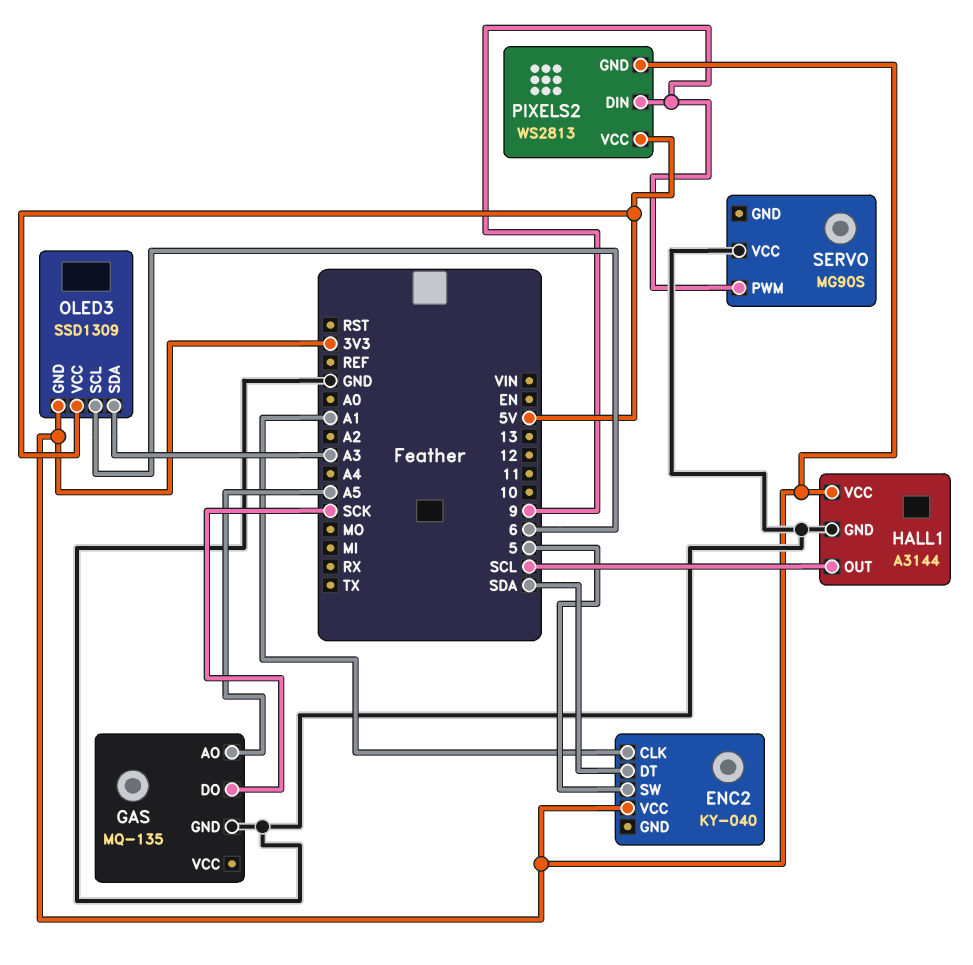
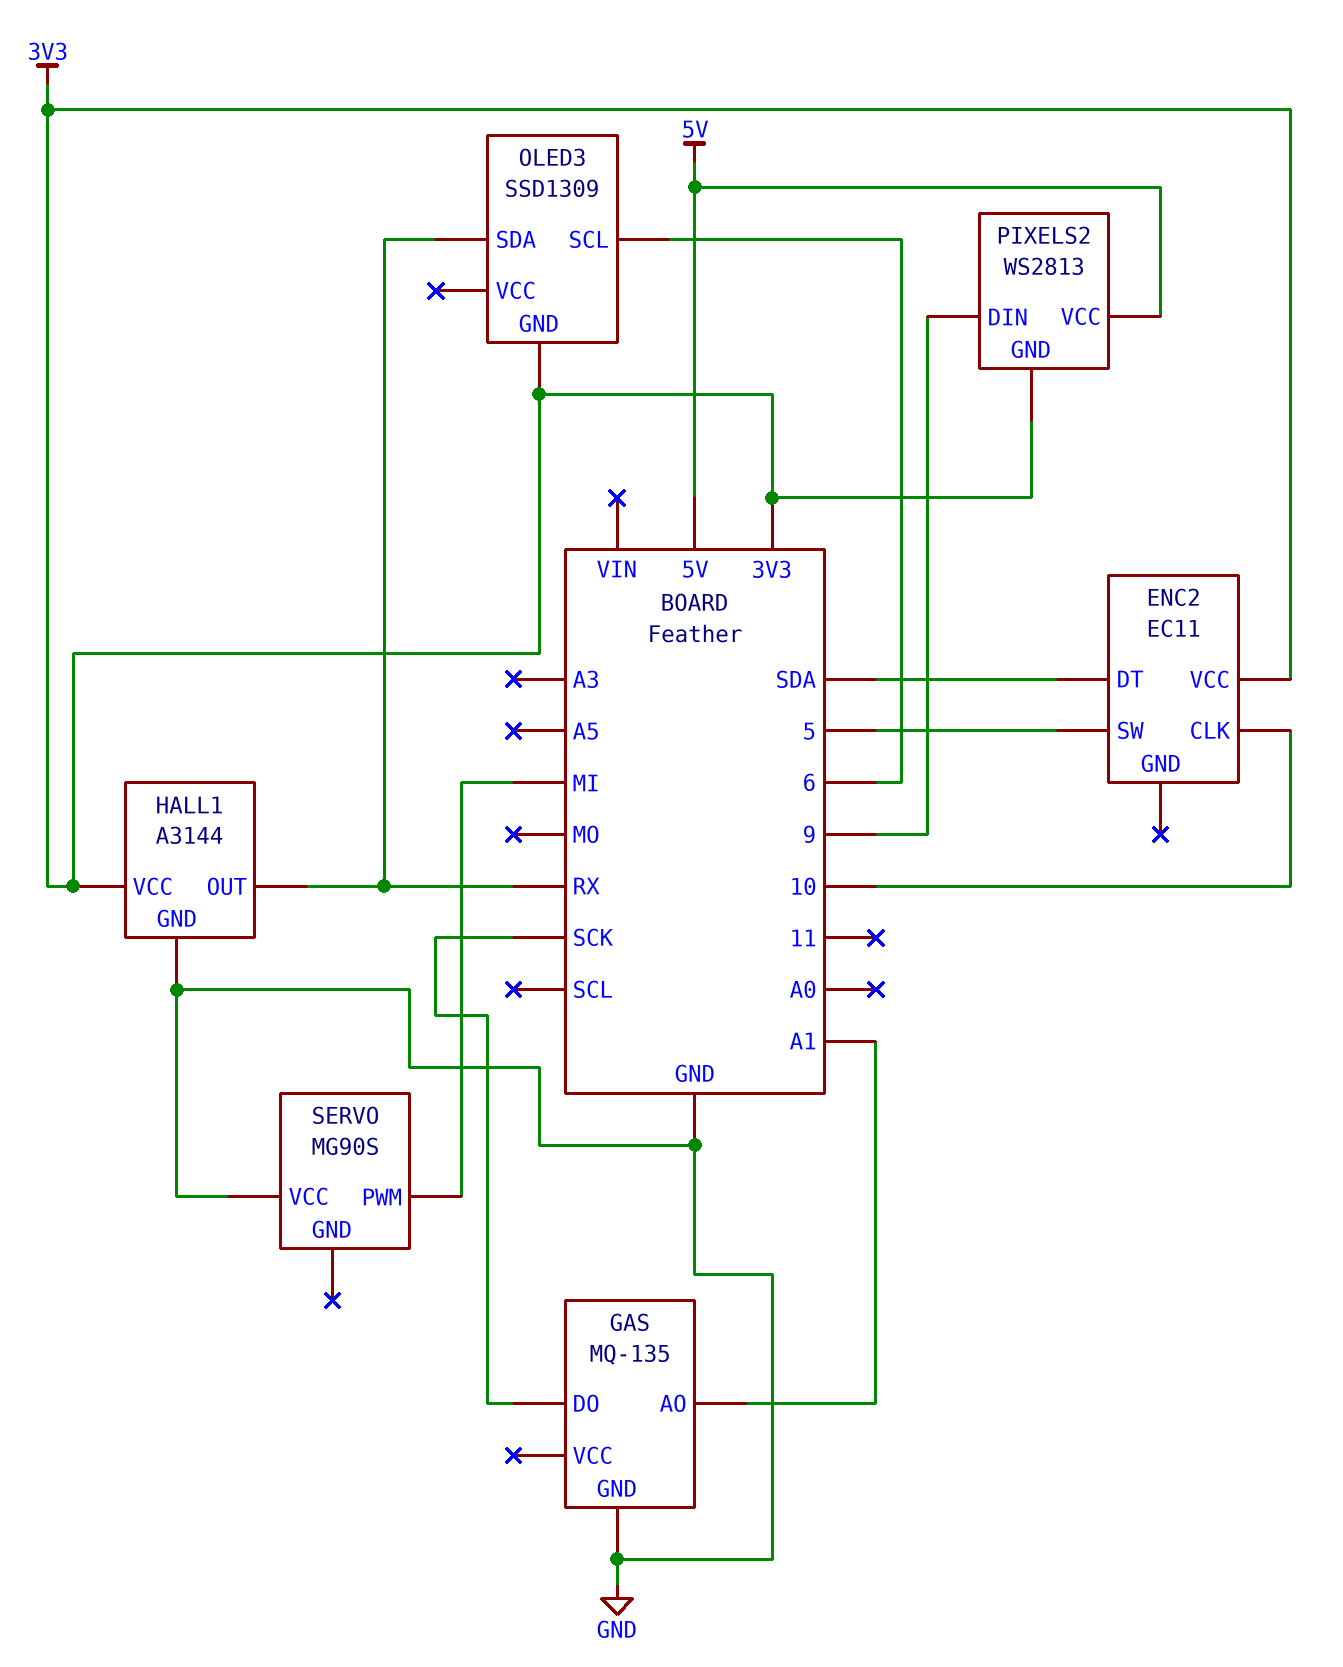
ENC2: KY-040 -> EC11
ENC2 pin CLK: A1 -> 10
GAS pin AO: A5 -> A1
HALL1 pin OUT: SCL -> RX
OLED3 pin SDA: A3 -> RX
OLED3 pin VCC: 5V -> none
SERVO pin PWM: 9 -> MI

